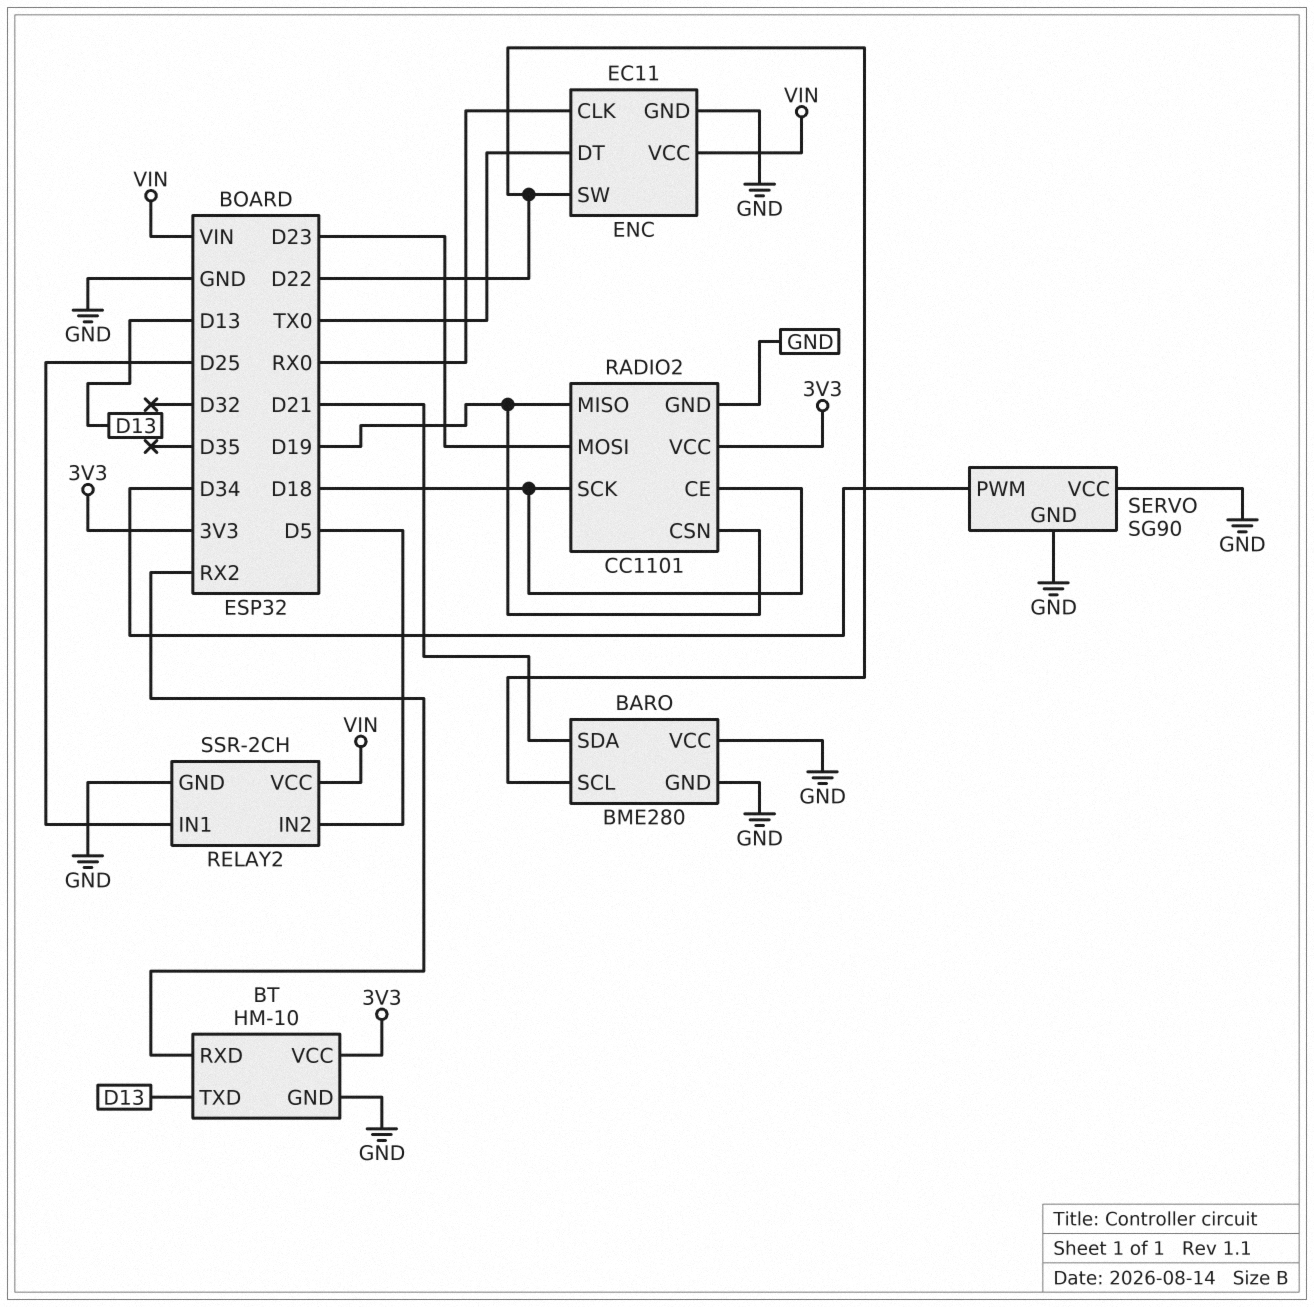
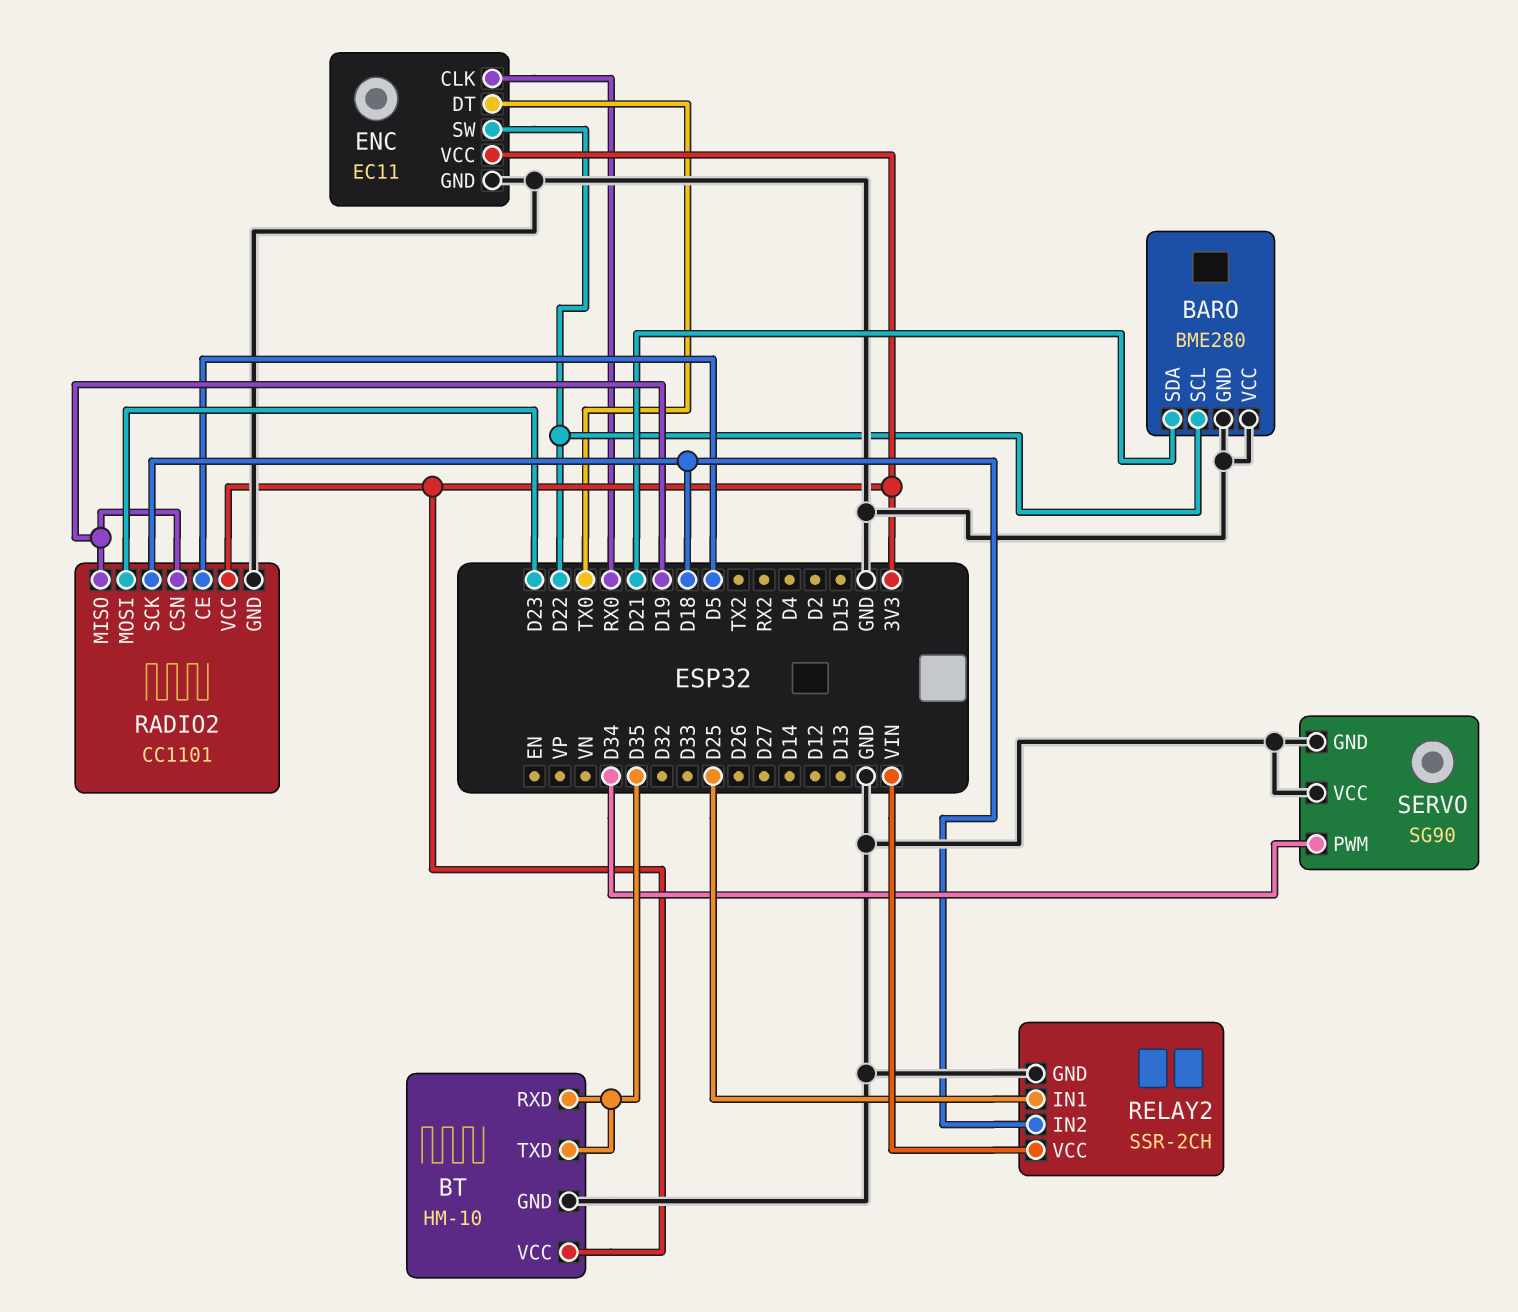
BT pin RXD: RX2 -> D35
BT pin TXD: D13 -> D35
ENC pin VCC: VIN -> 3V3
RADIO2 pin CE: D18 -> D5
RELAY2 pin IN2: D5 -> D18

